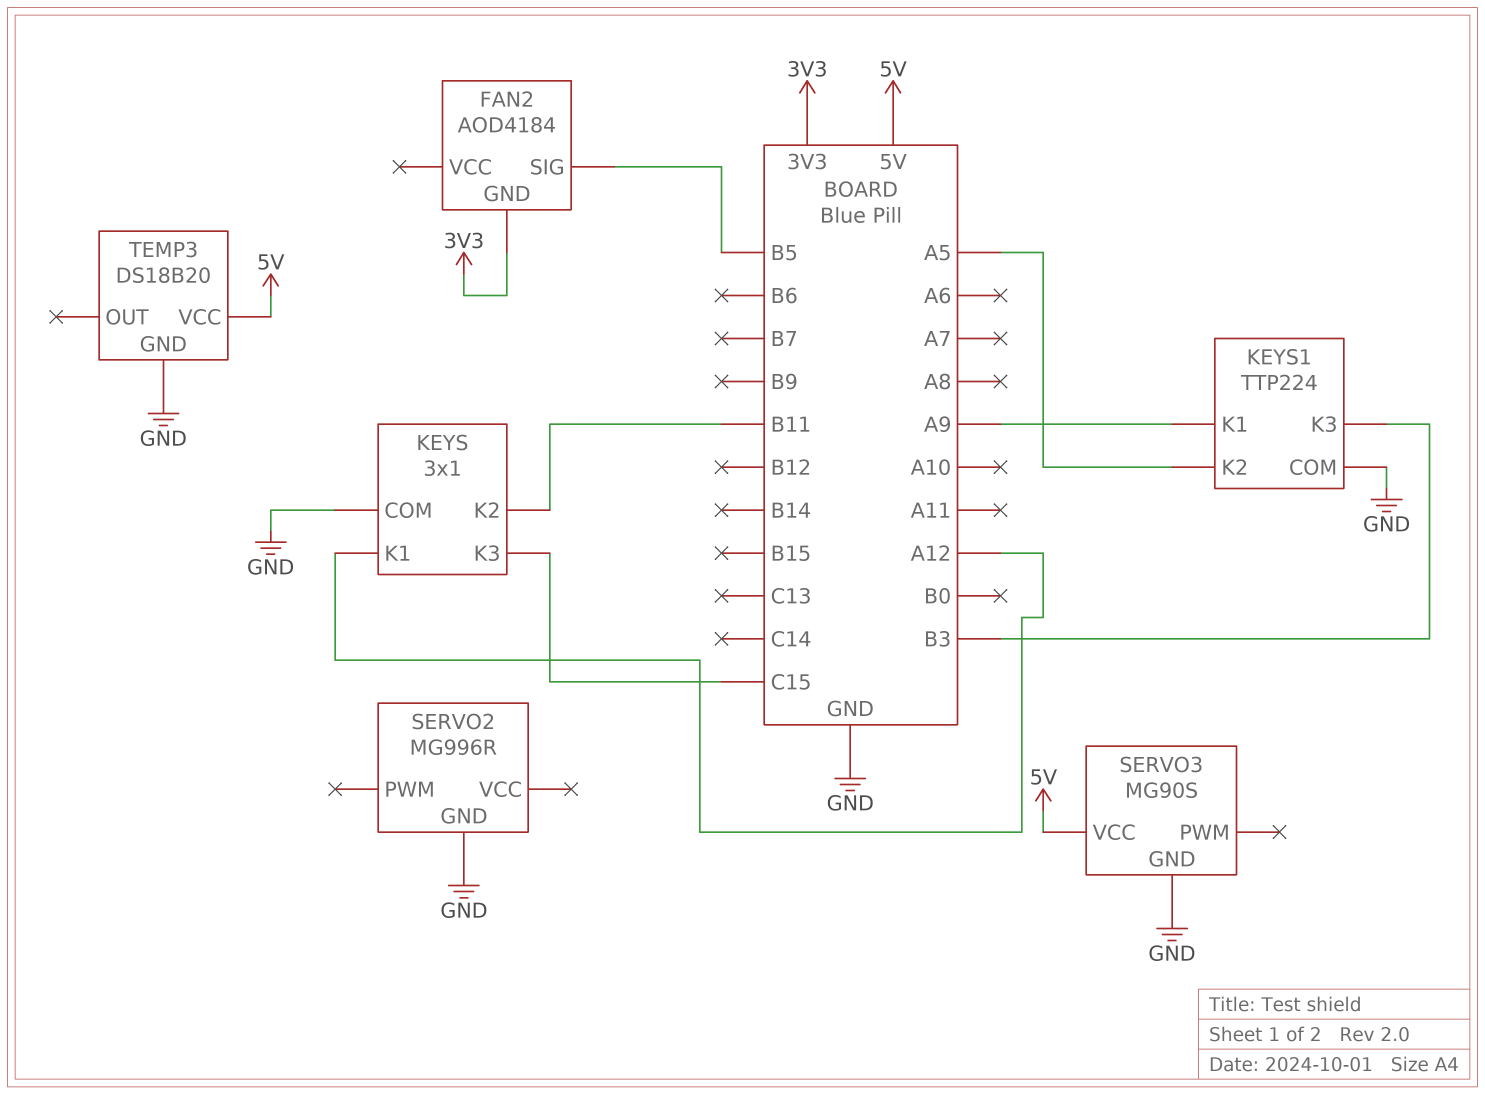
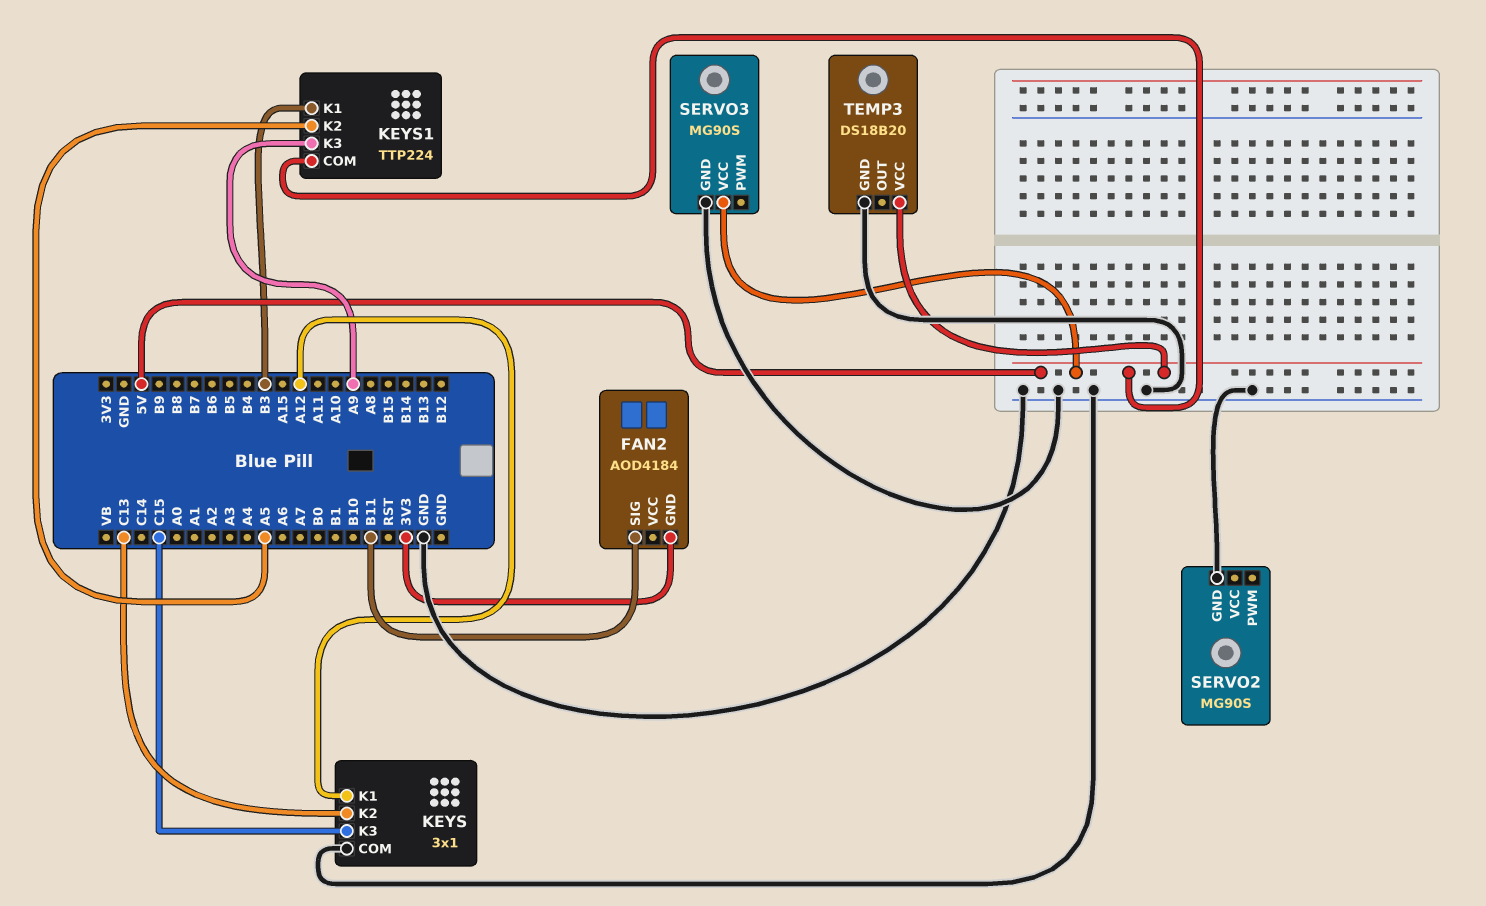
FAN2 pin SIG: B5 -> B11
KEYS pin K2: B11 -> C13
KEYS1 pin COM: GND -> 5V
KEYS1 pin K1: A9 -> B3
KEYS1 pin K3: B3 -> A9
SERVO2: MG996R -> MG90S

